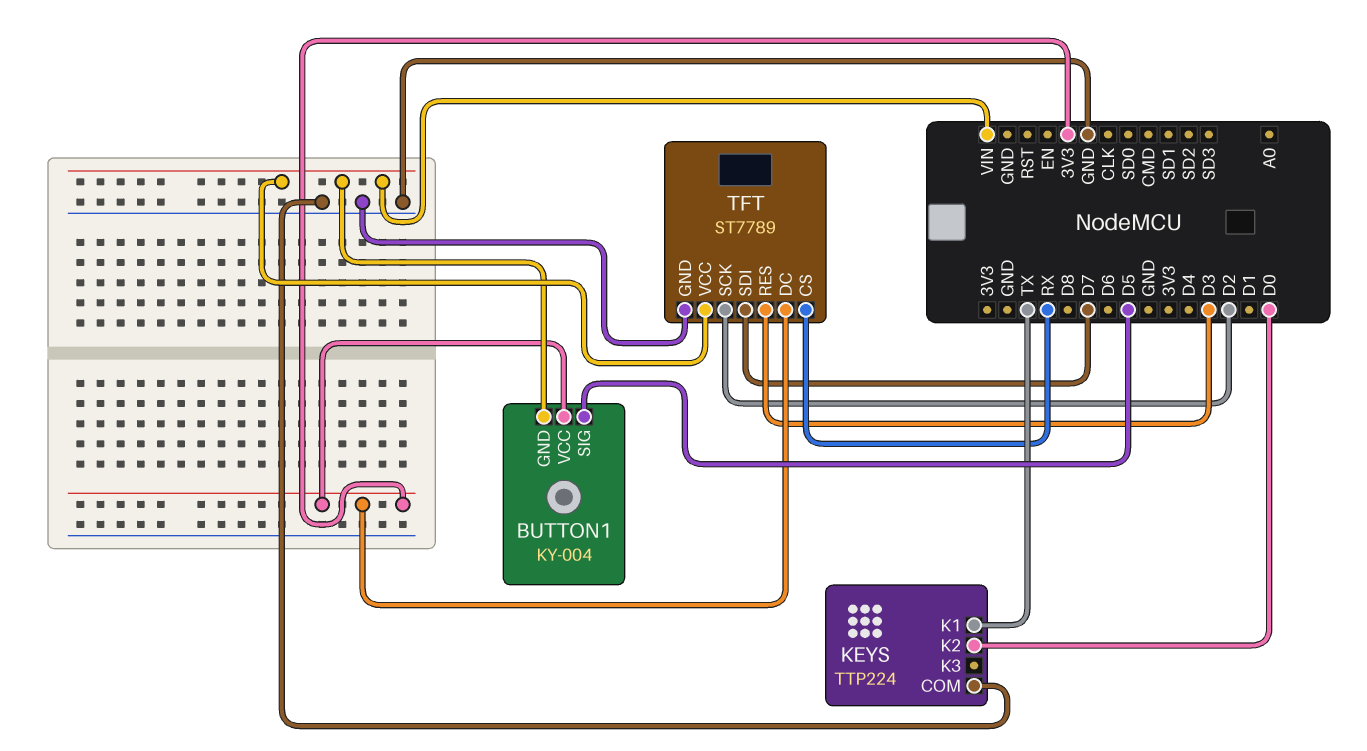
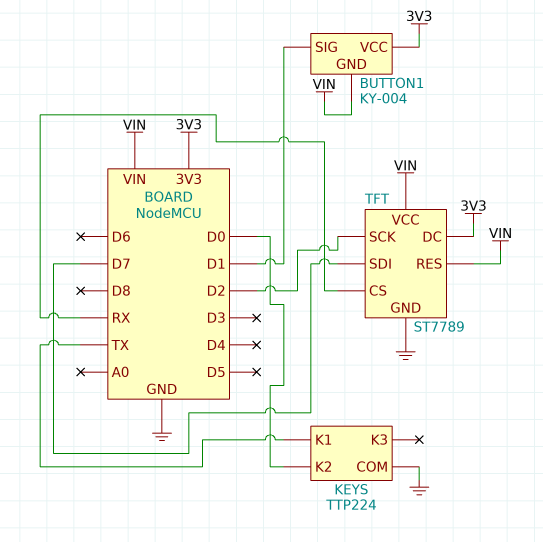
BUTTON1 pin SIG: D5 -> D1
TFT pin RES: D3 -> VIN

